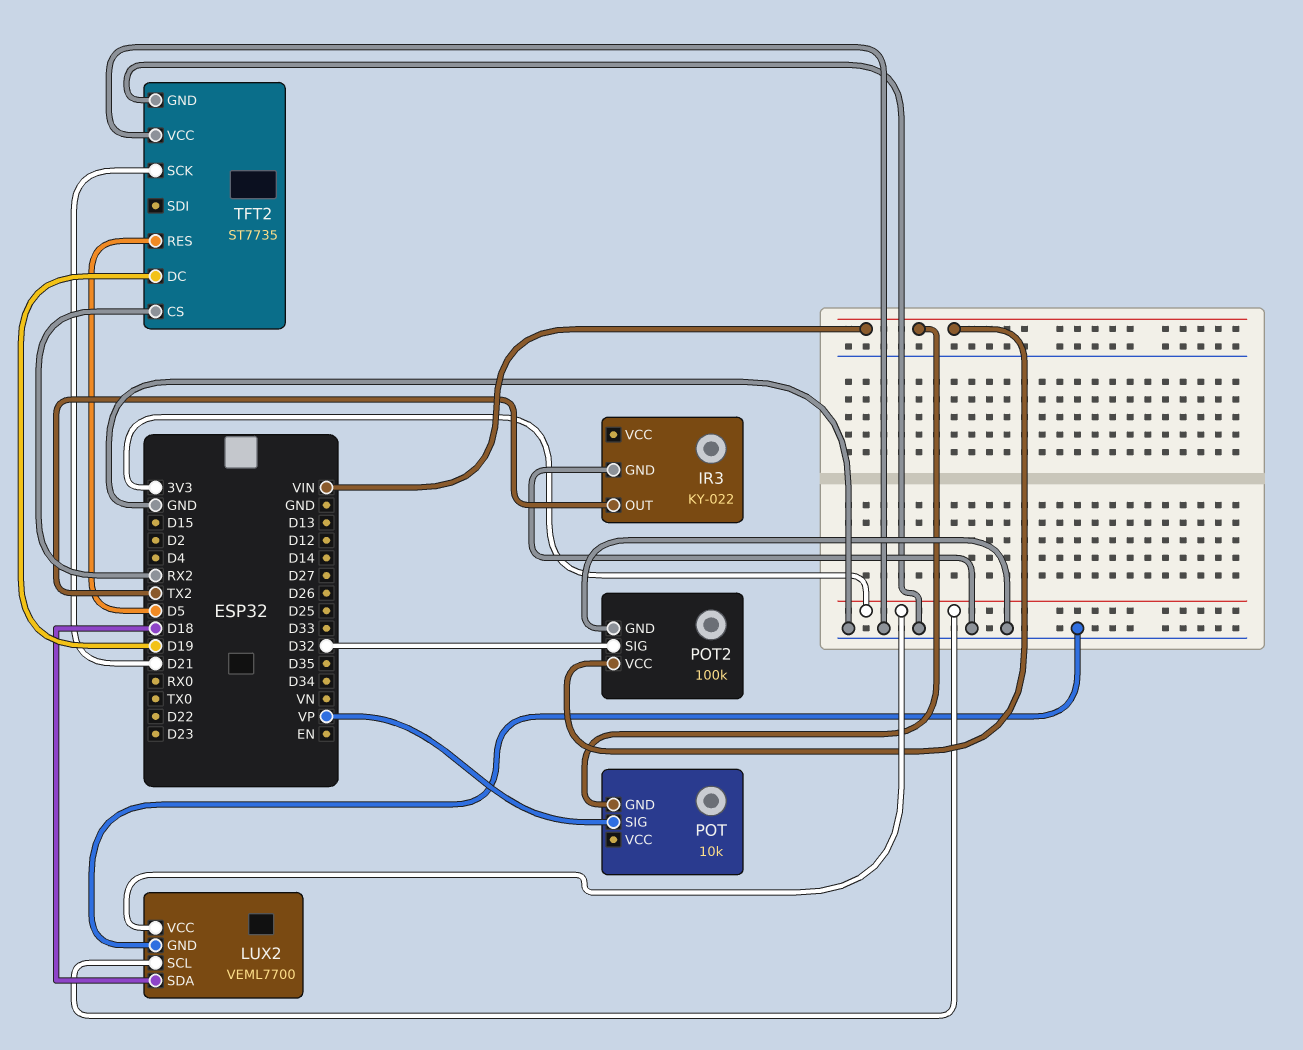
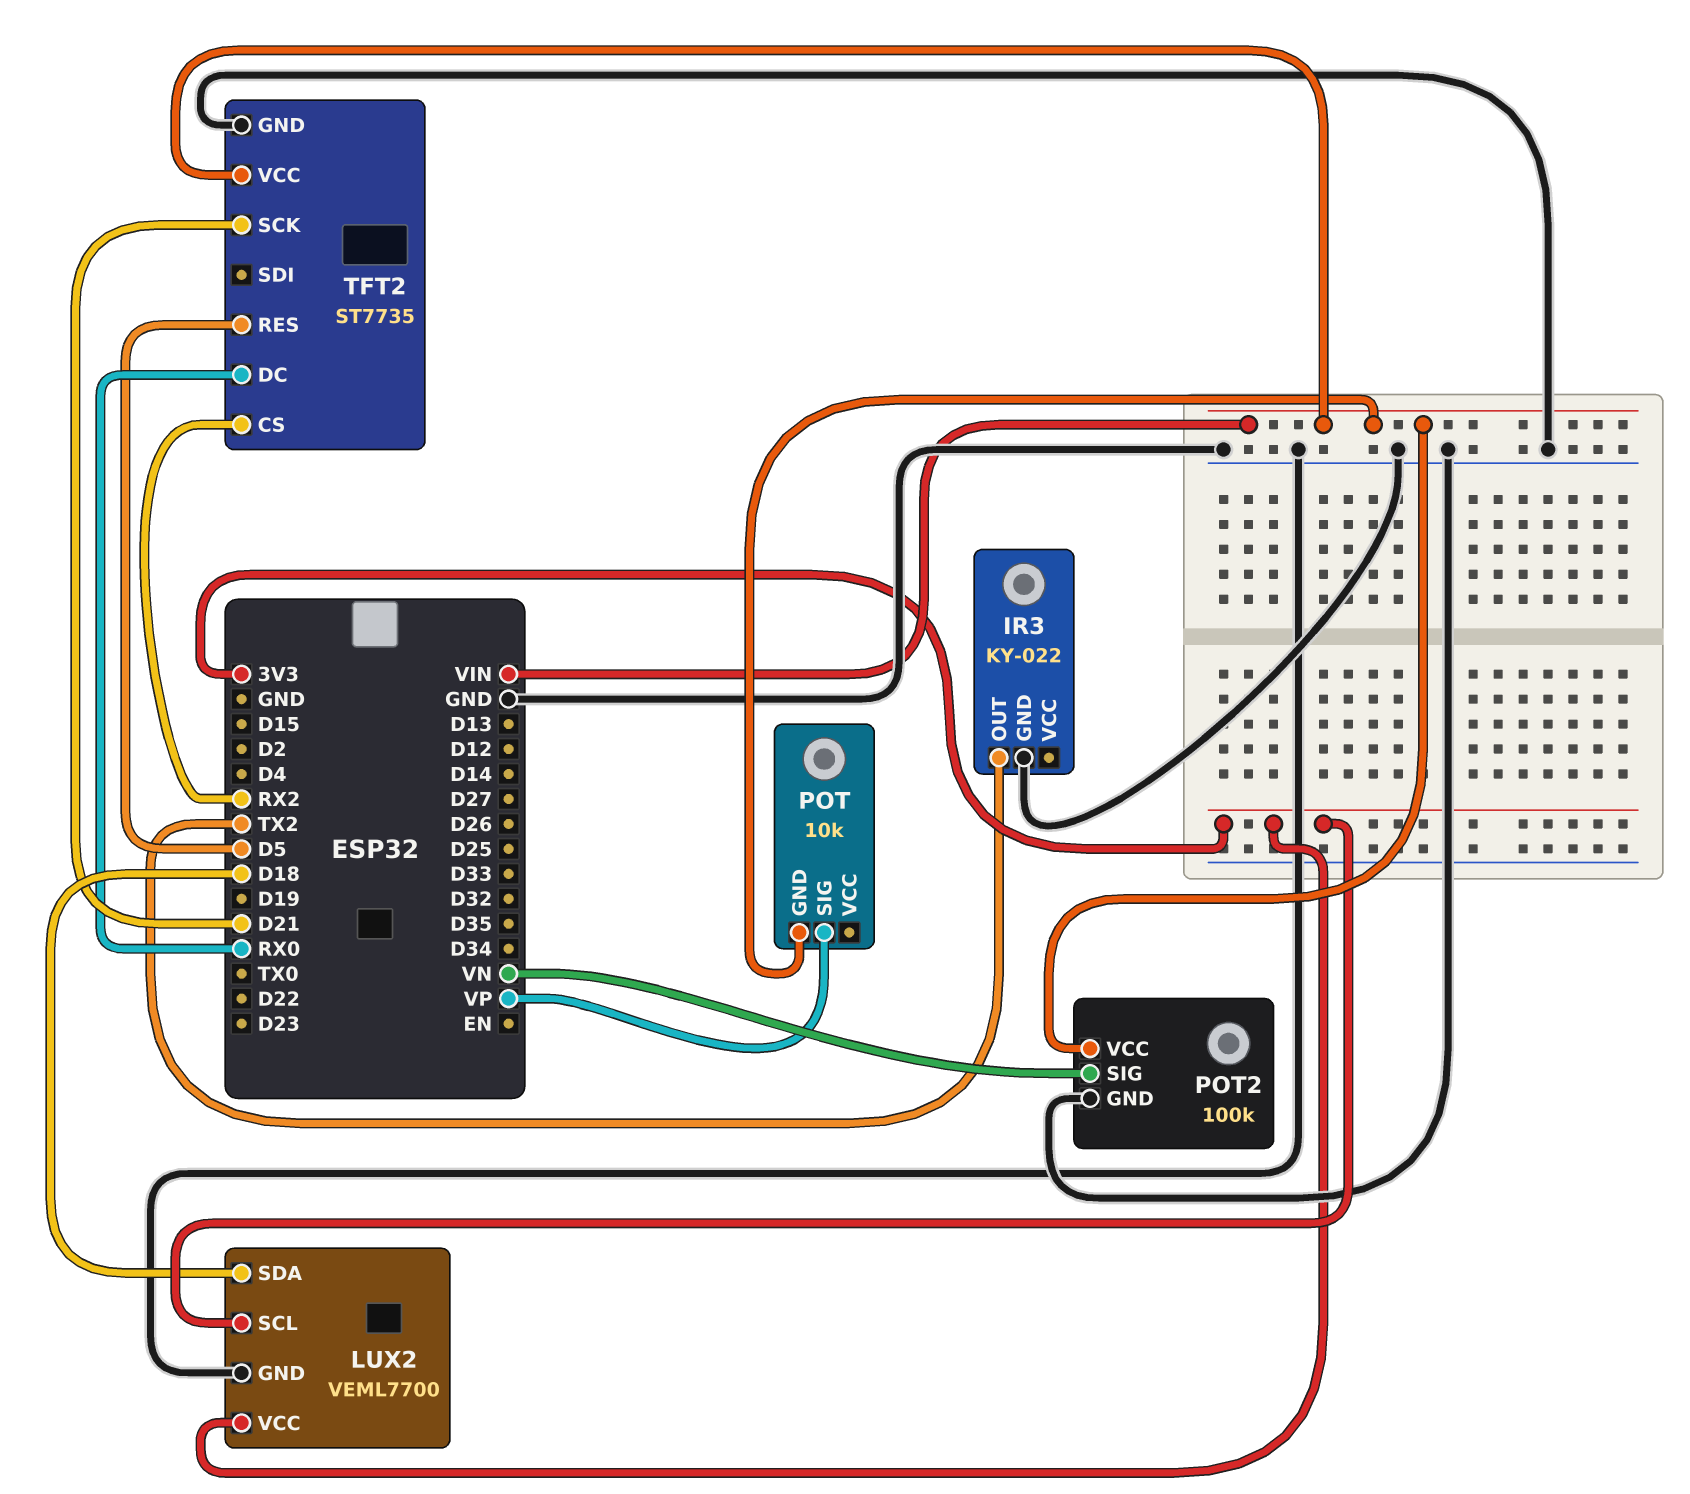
POT2 pin SIG: D32 -> VN
TFT2 pin DC: D19 -> RX0
TFT2 pin VCC: GND -> VIN

